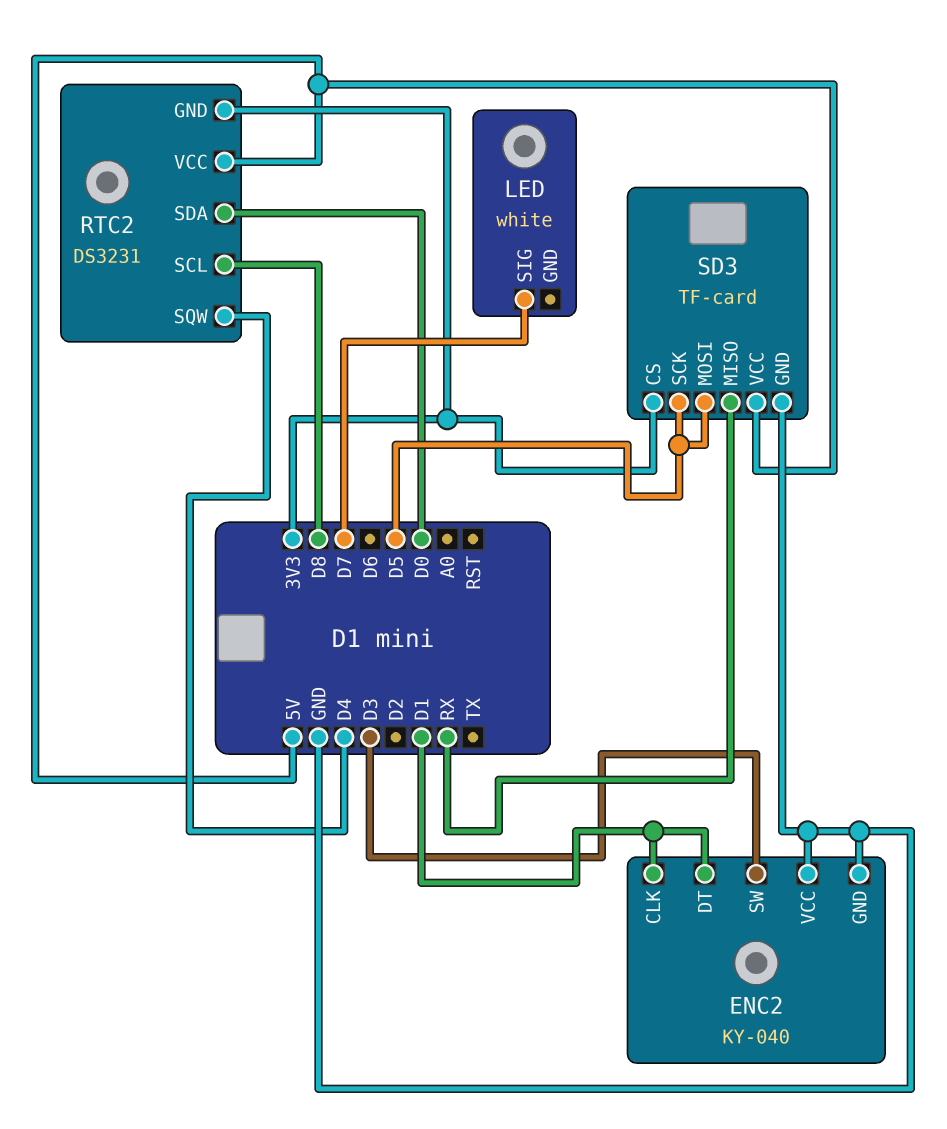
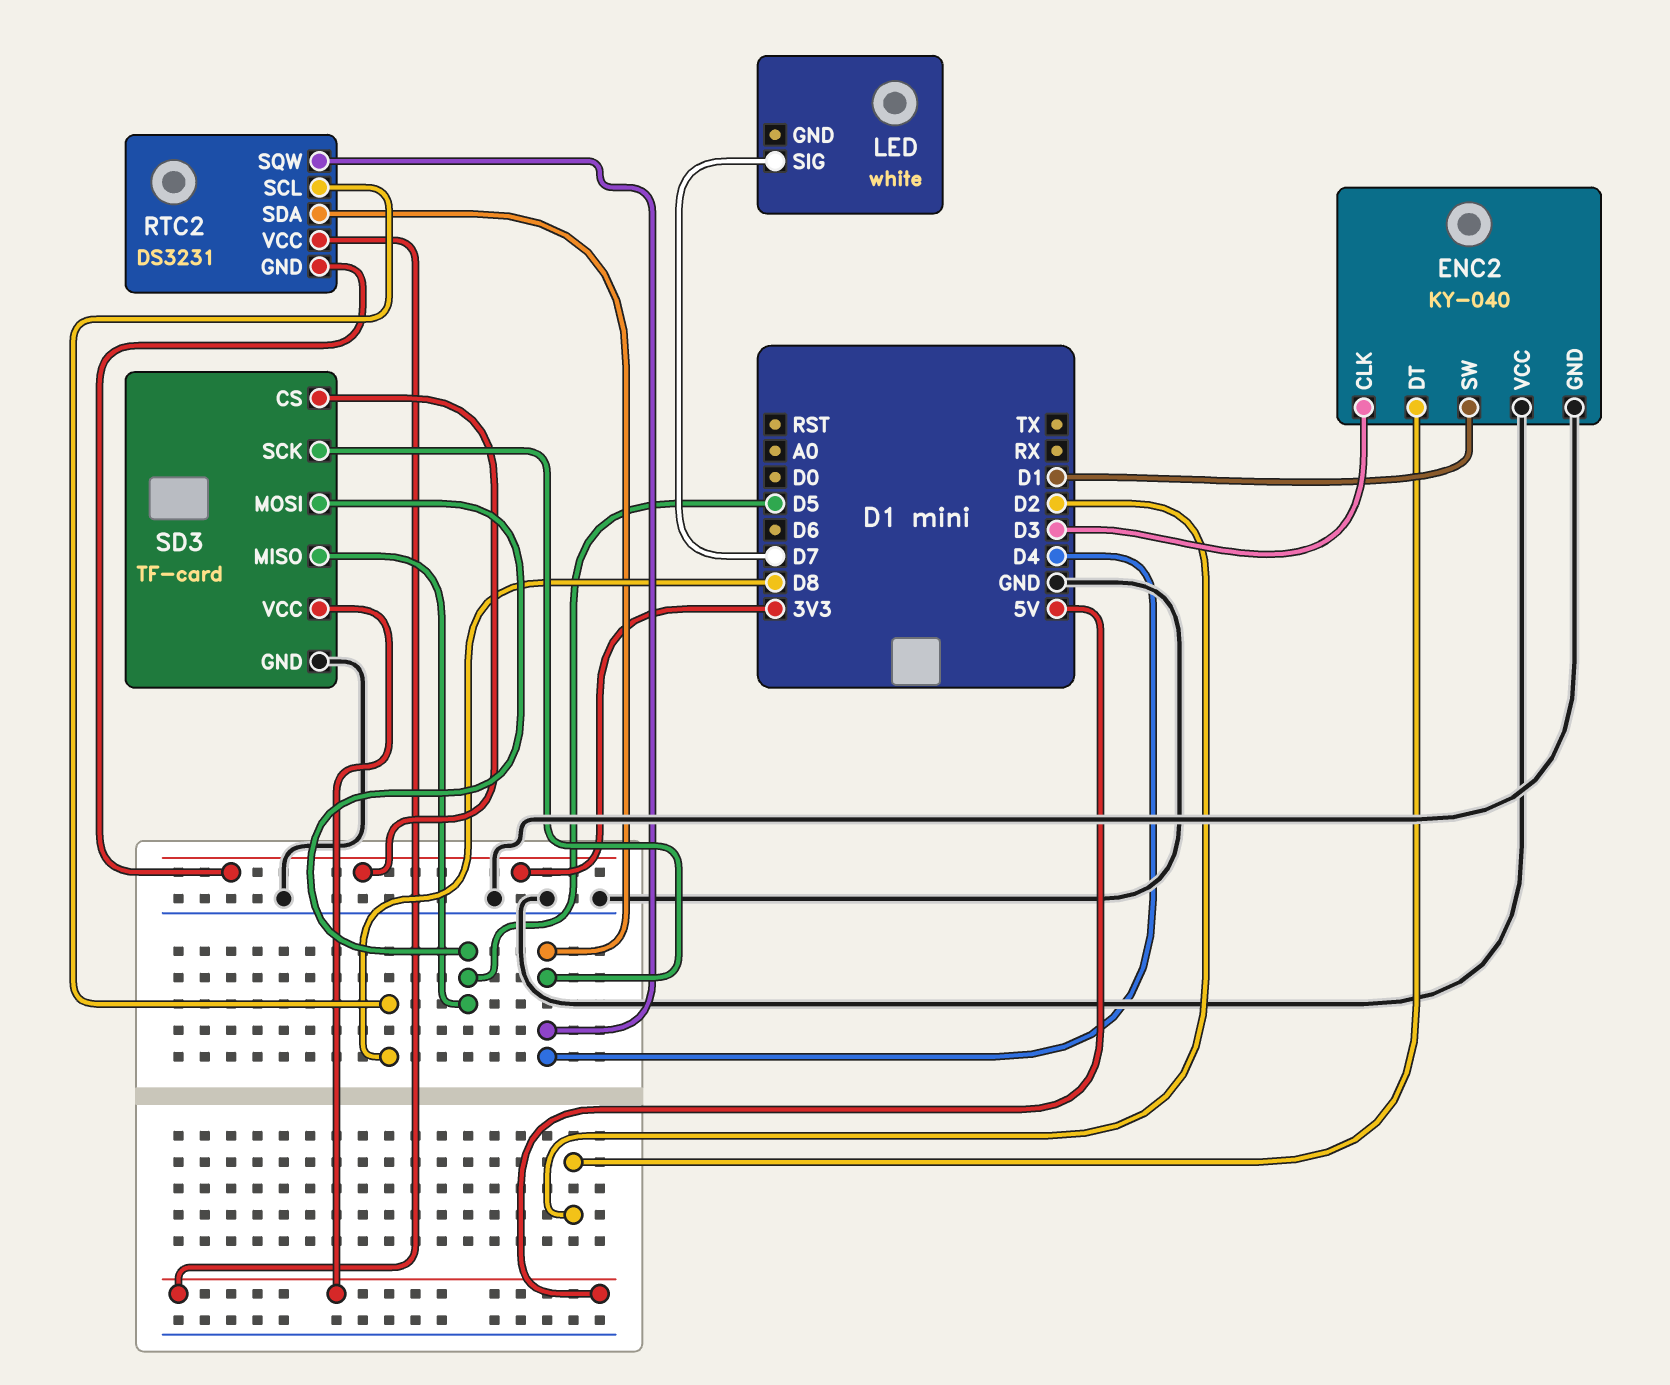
ENC2 pin CLK: D1 -> D3
ENC2 pin DT: D1 -> D2
ENC2 pin SW: D3 -> D1
RTC2 pin SDA: D0 -> D4
SD3 pin MISO: RX -> D5
SD3 pin SCK: D5 -> D4

